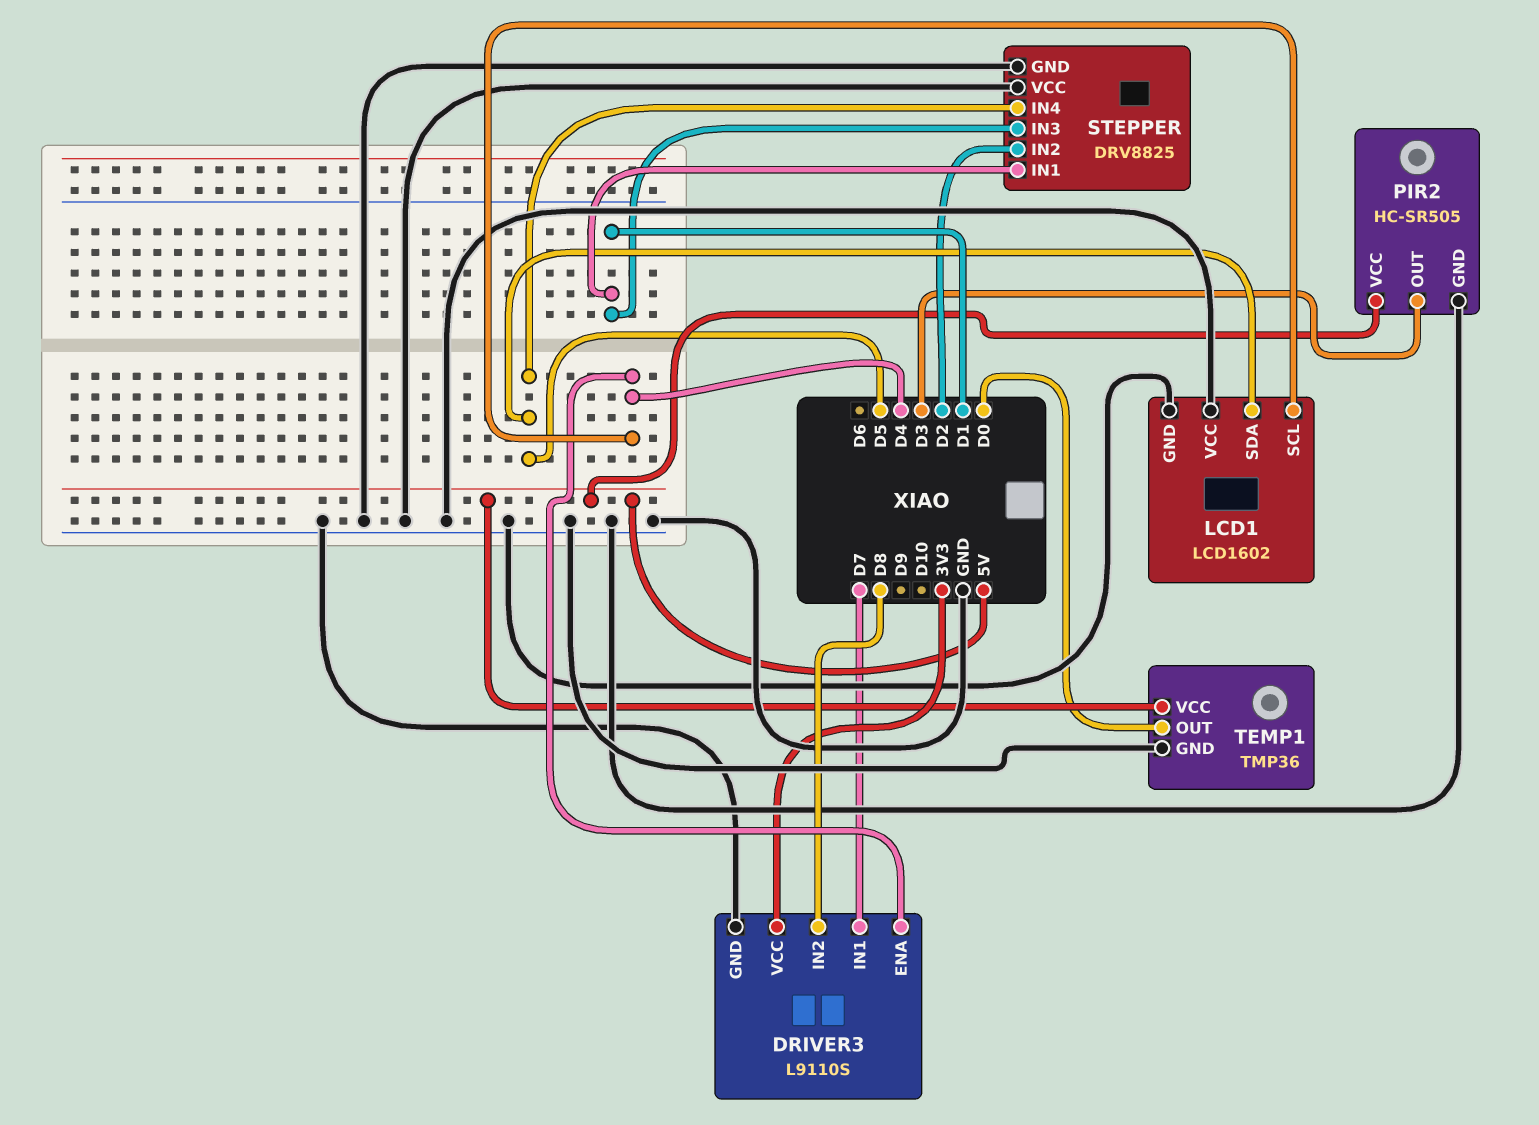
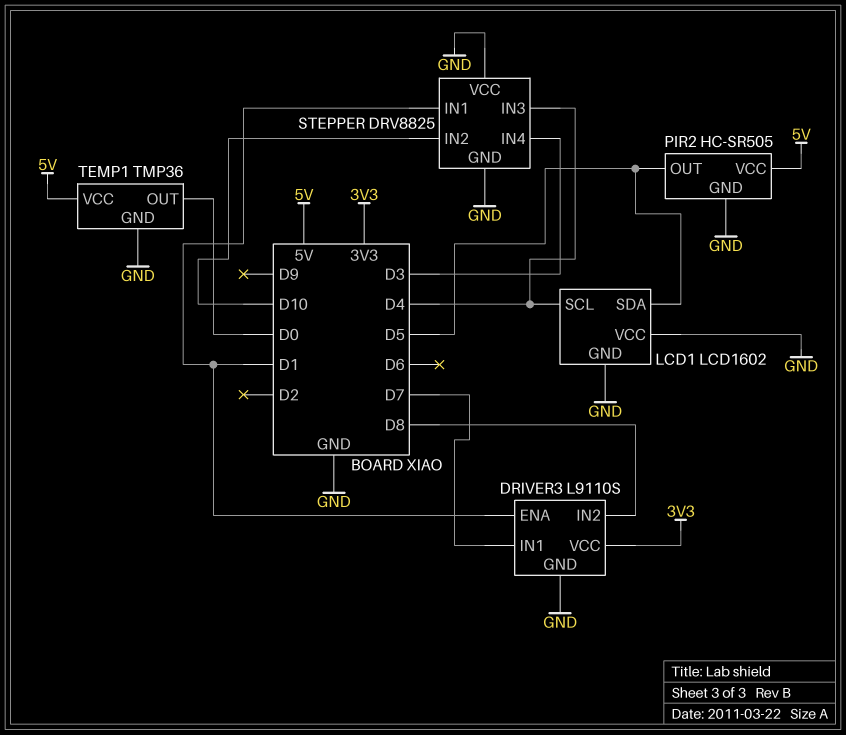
DRIVER3 pin ENA: D4 -> D1
PIR2 pin OUT: D3 -> D5
STEPPER pin IN2: D2 -> D10
STEPPER pin IN3: D1 -> D4
STEPPER pin IN4: D5 -> D3

